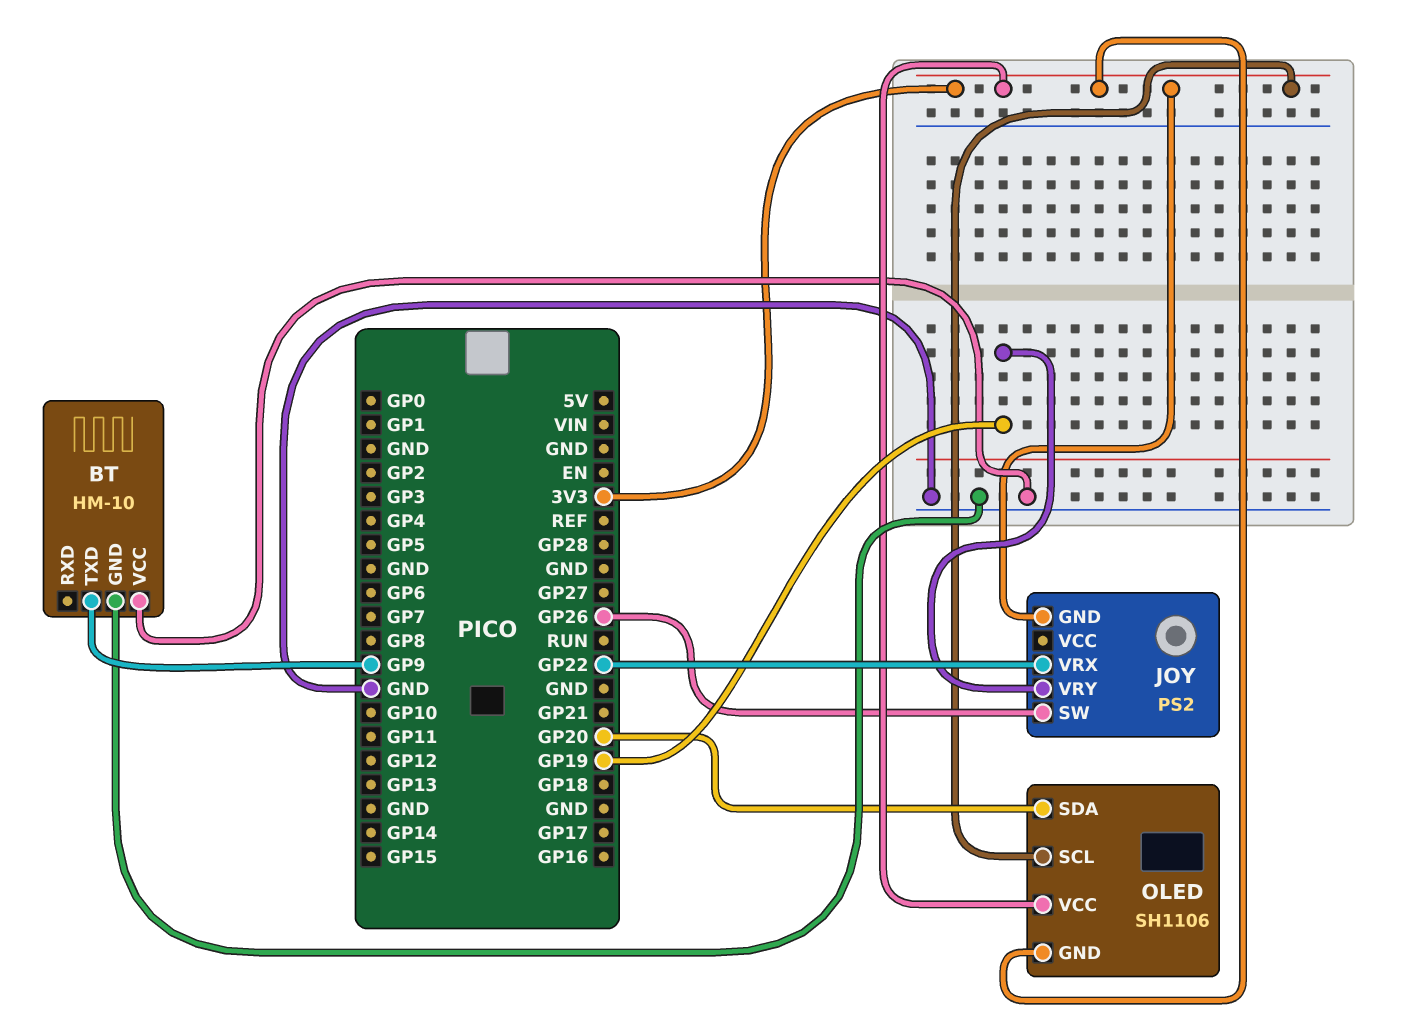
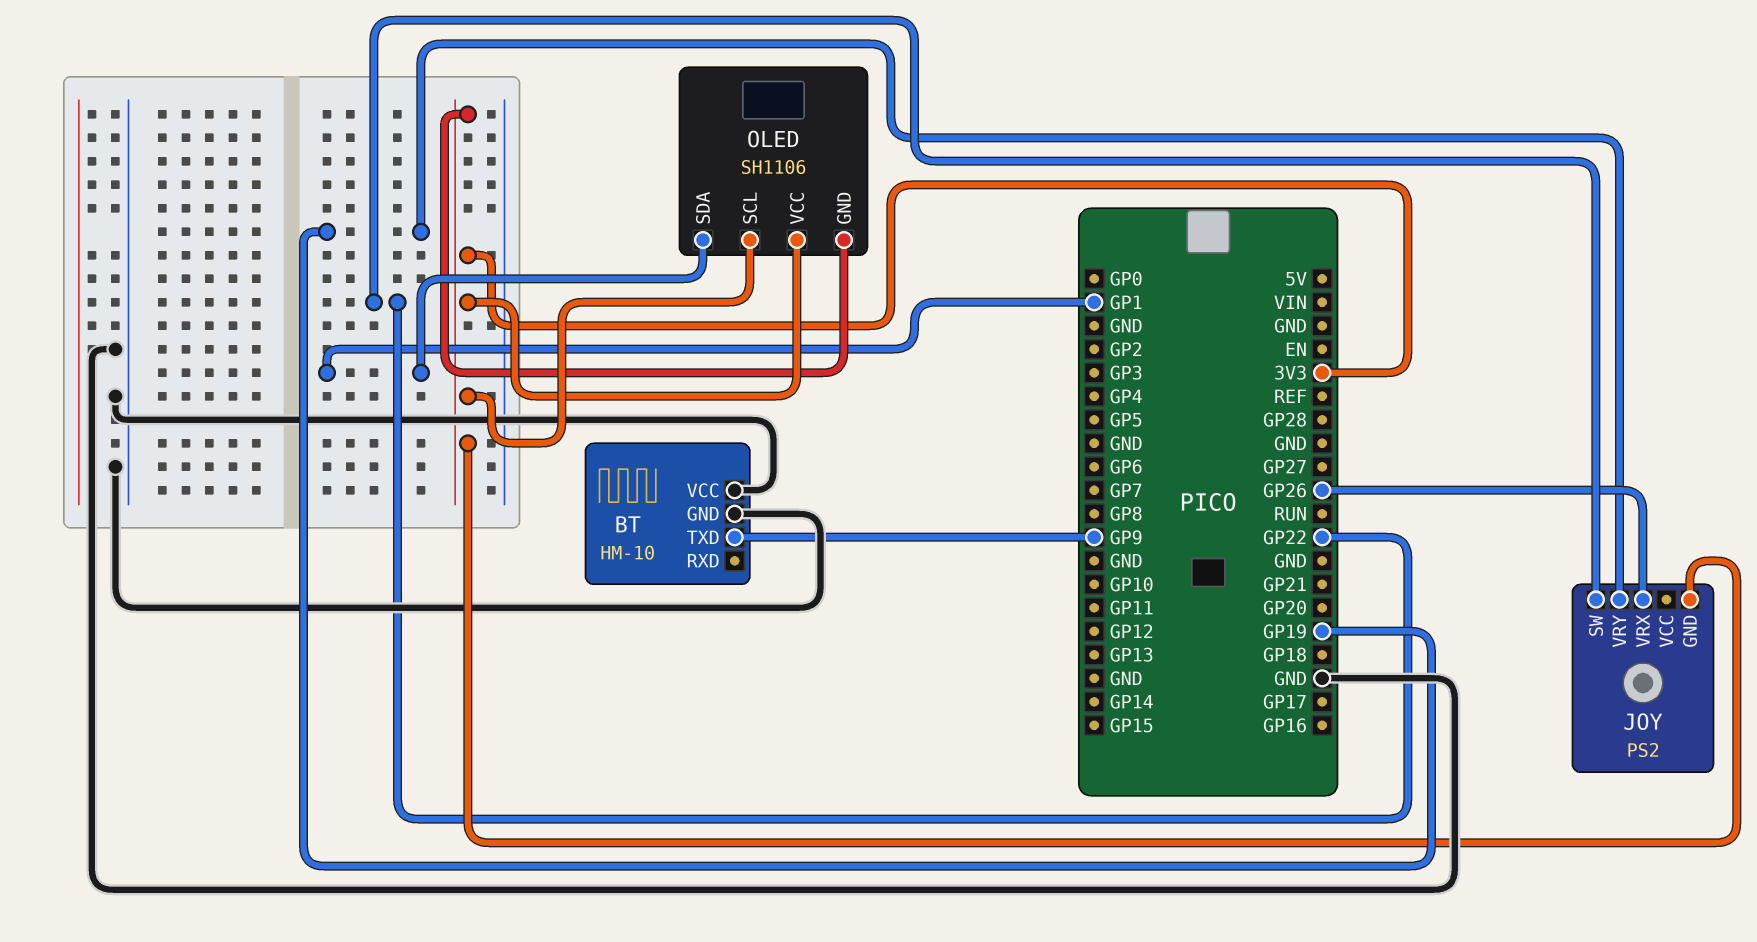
JOY pin SW: GP26 -> GP22
JOY pin VRX: GP22 -> GP26
OLED pin SDA: GP20 -> GP1

